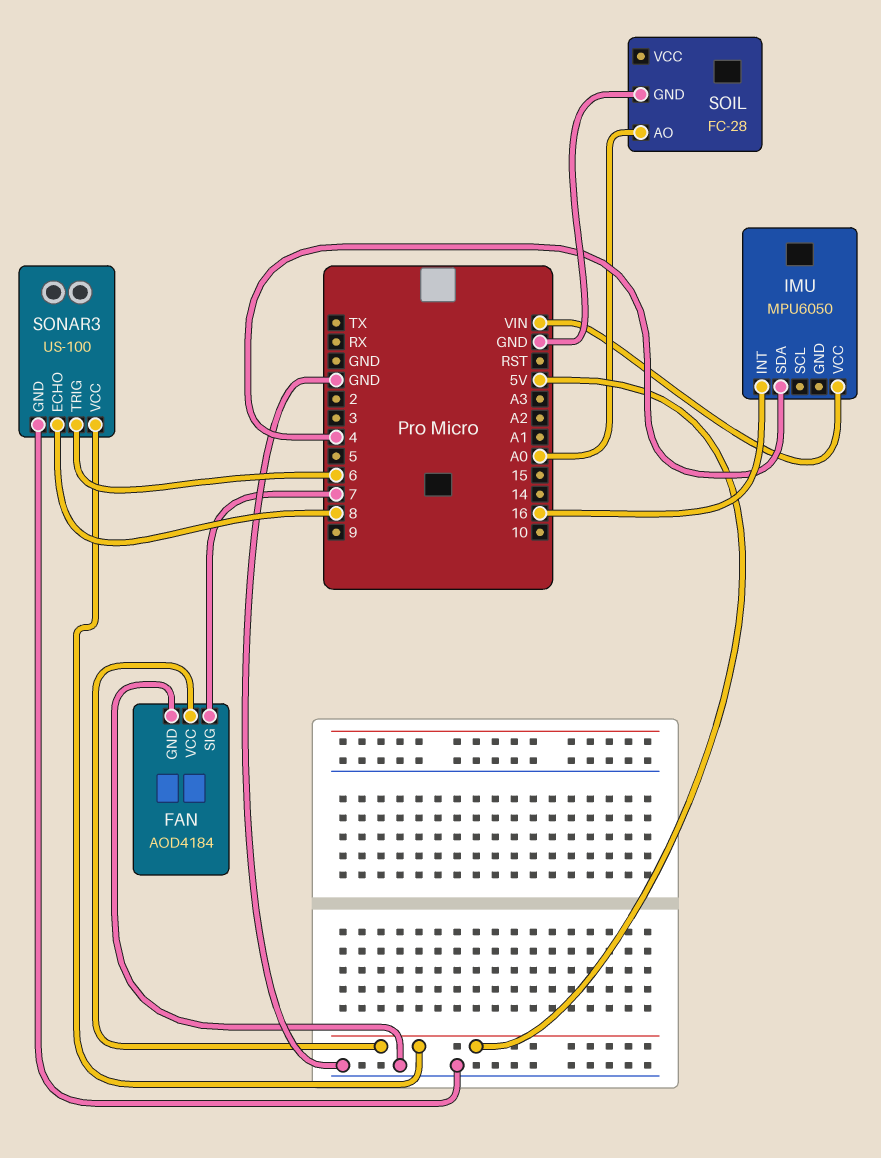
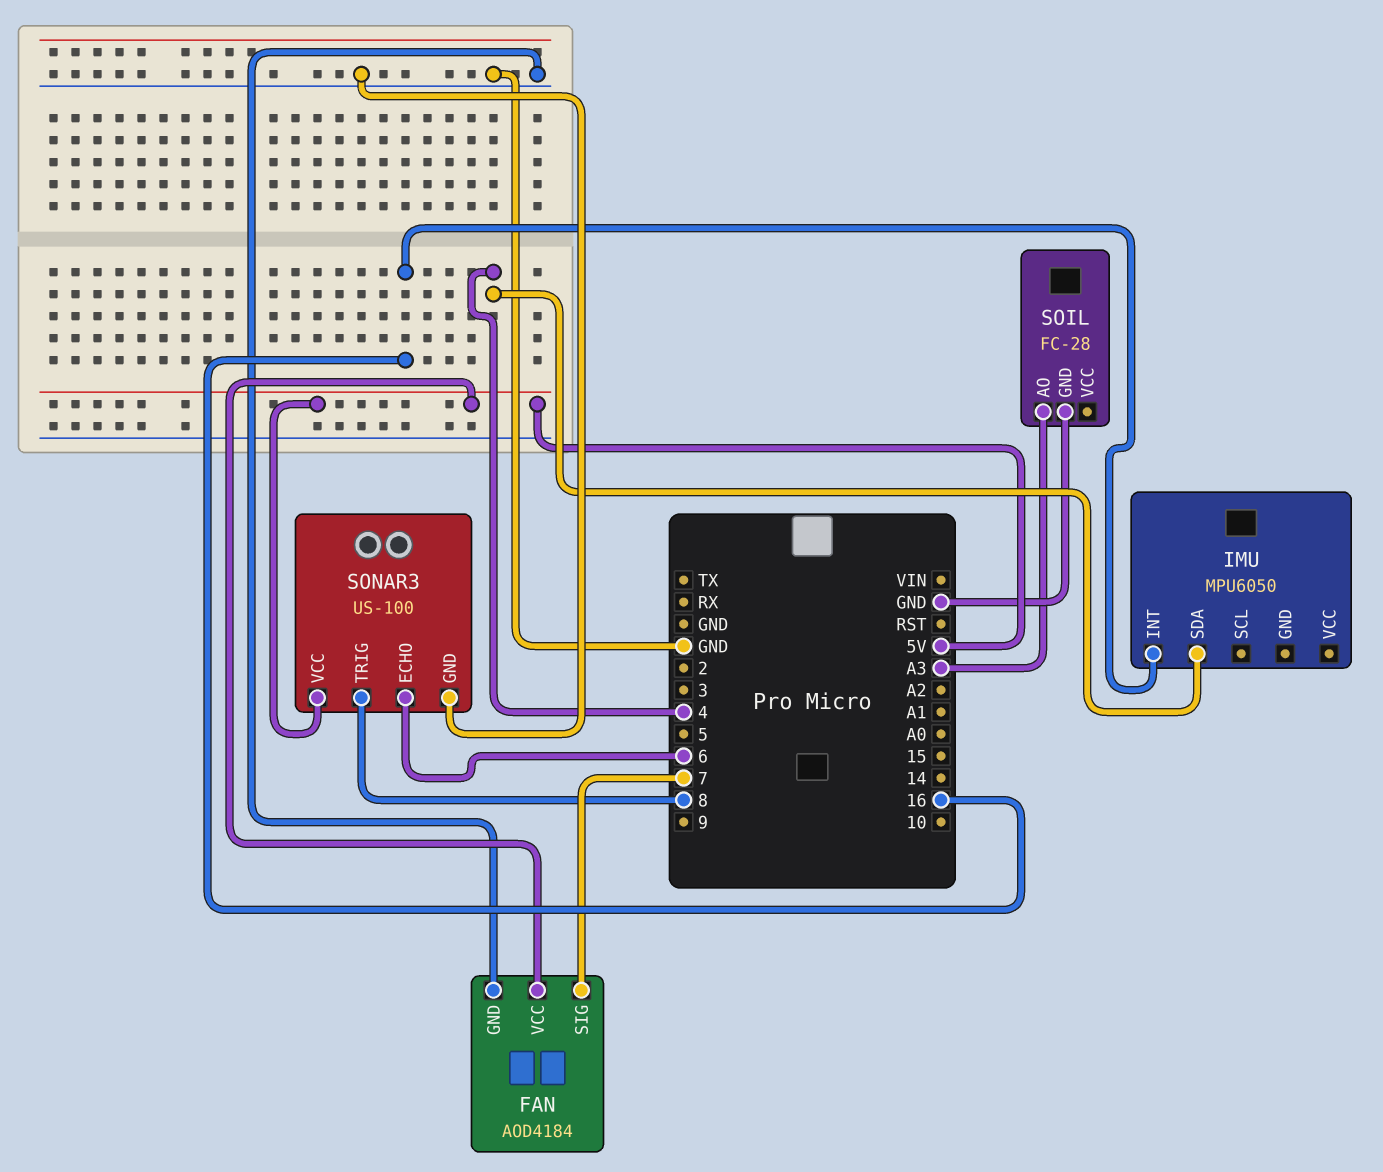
IMU pin VCC: VIN -> none
SOIL pin AO: A0 -> A3
SONAR3 pin ECHO: 8 -> 6
SONAR3 pin TRIG: 6 -> 8

